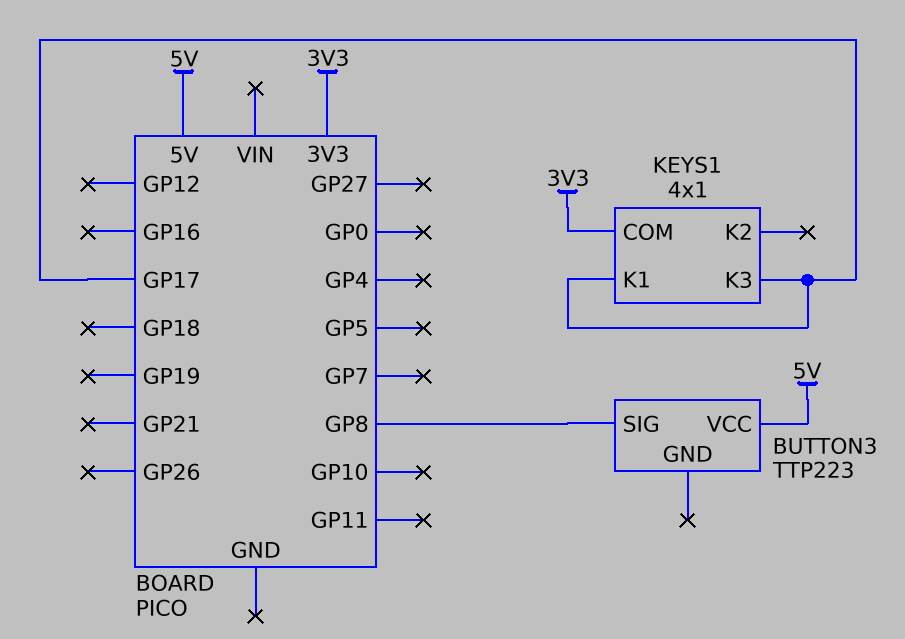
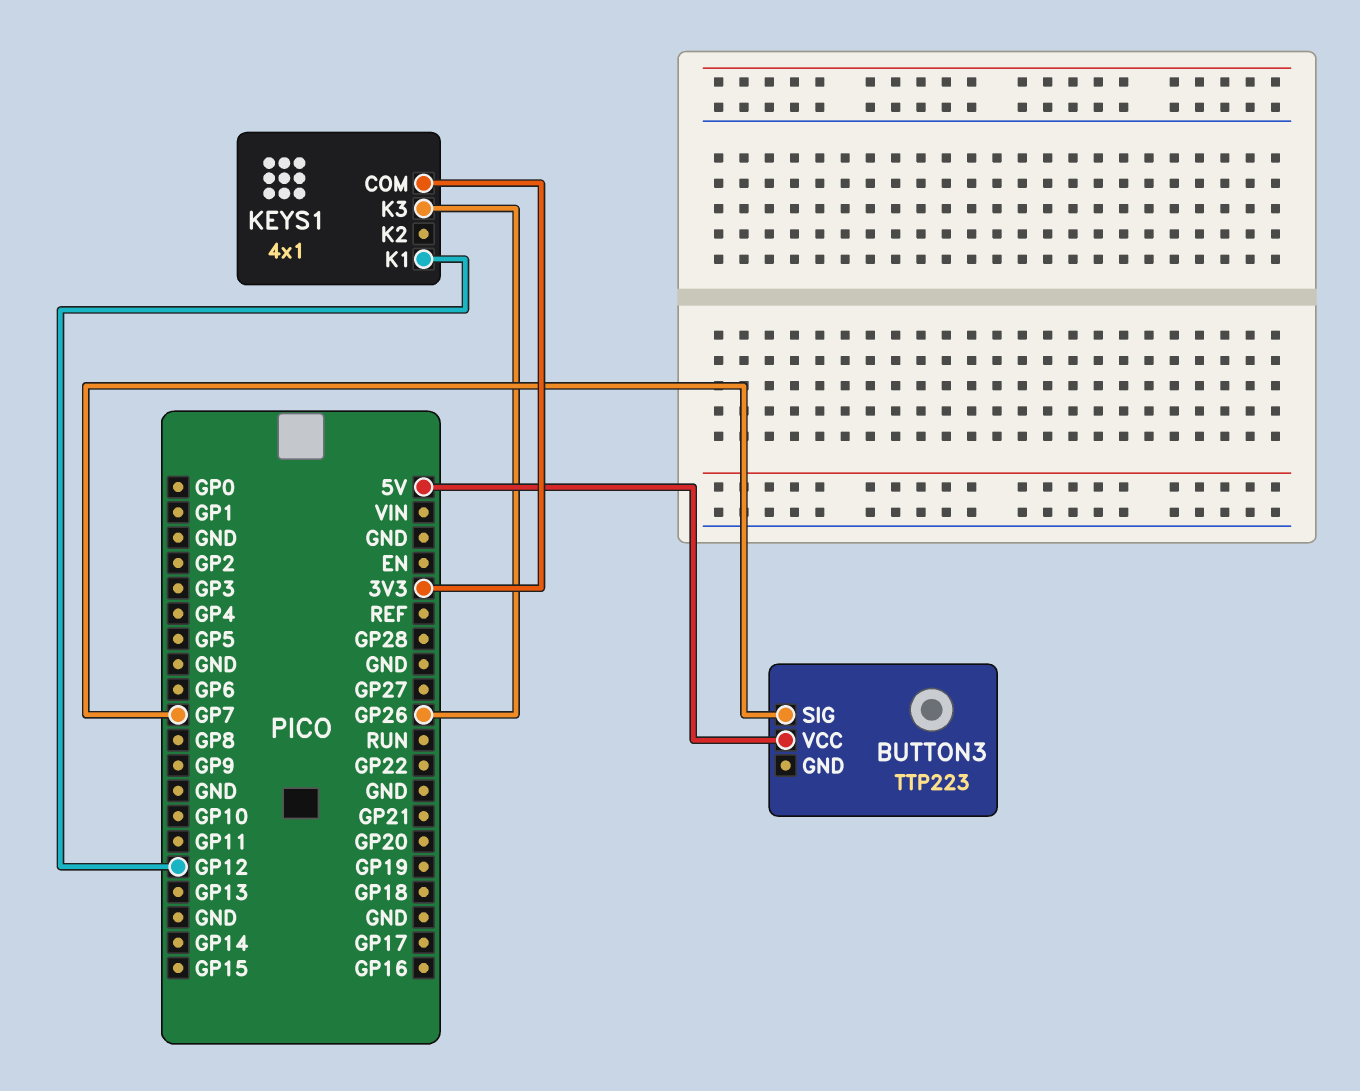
BUTTON3 pin SIG: GP8 -> GP7
KEYS1 pin K1: GP17 -> GP12
KEYS1 pin K3: GP17 -> GP26

